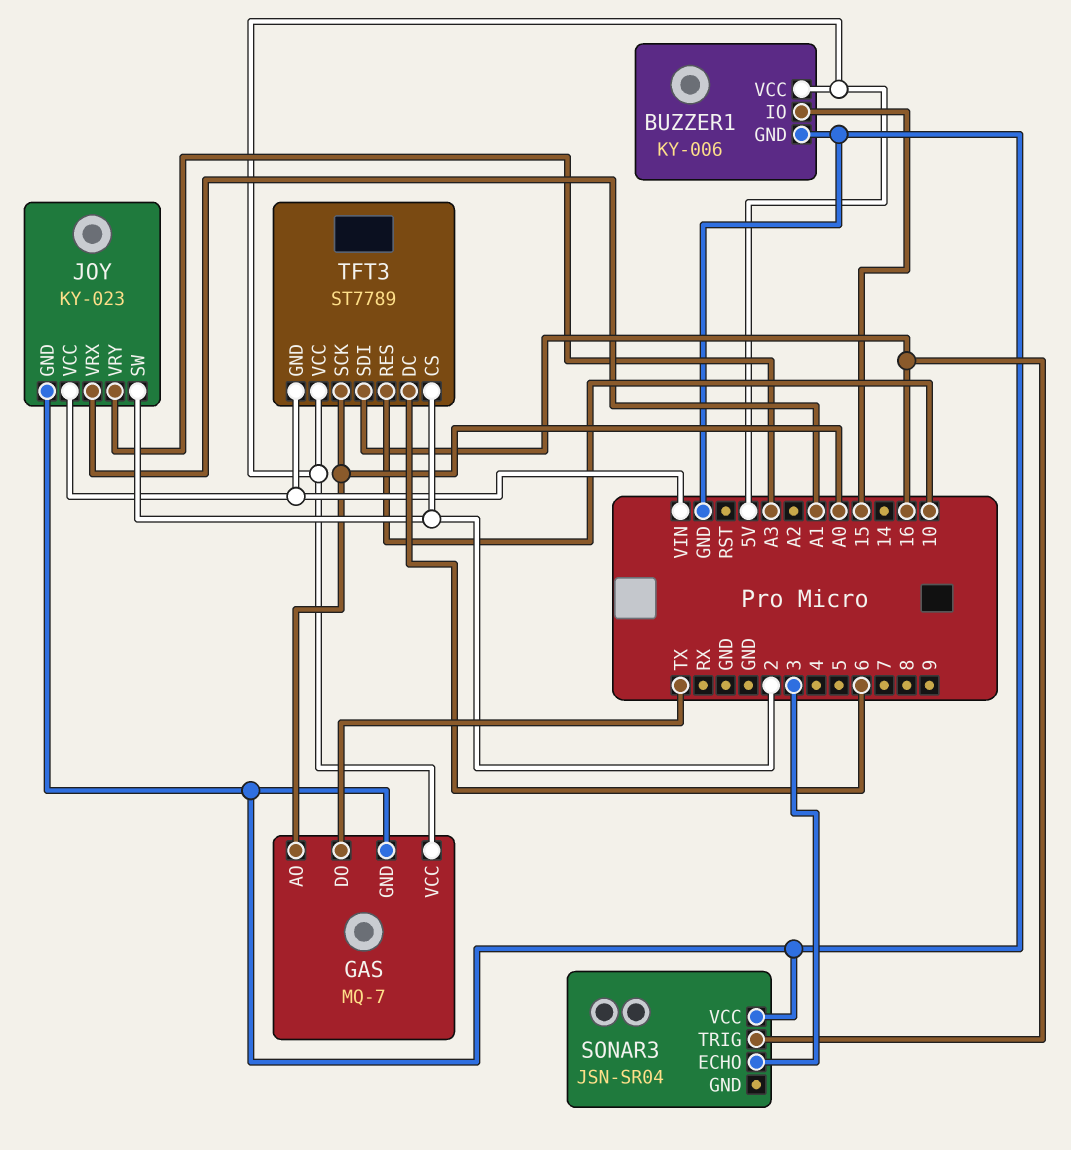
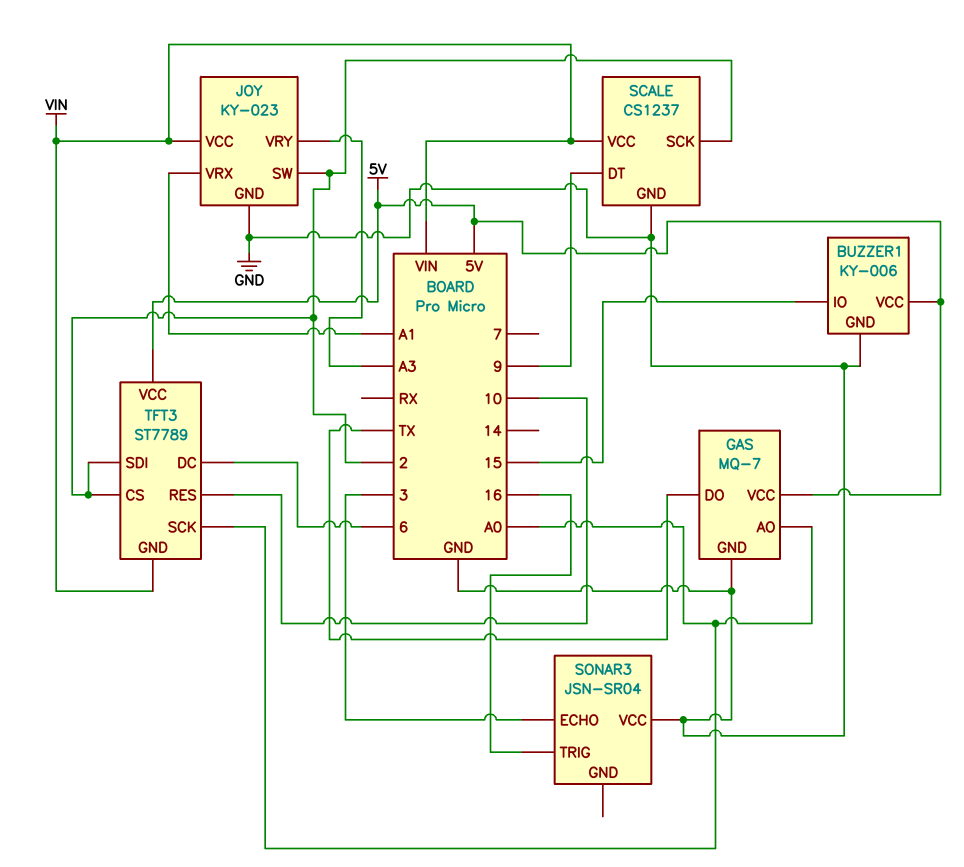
SCALE: none -> CS1237
SCALE pin DT: none -> 9
SCALE pin GND: none -> GND
SCALE pin SCK: none -> 2
SCALE pin VCC: none -> VIN
TFT3 pin SDI: 16 -> 2

